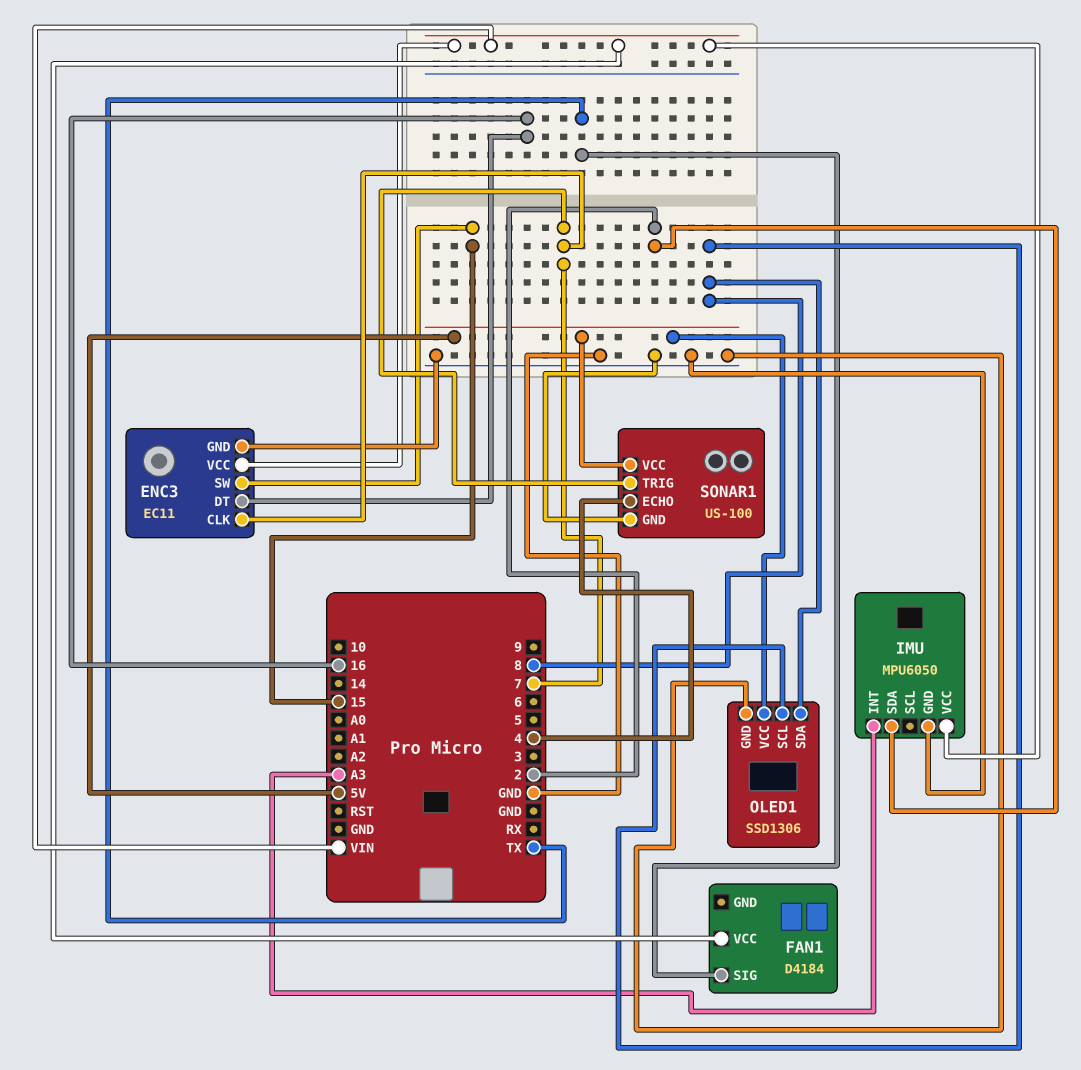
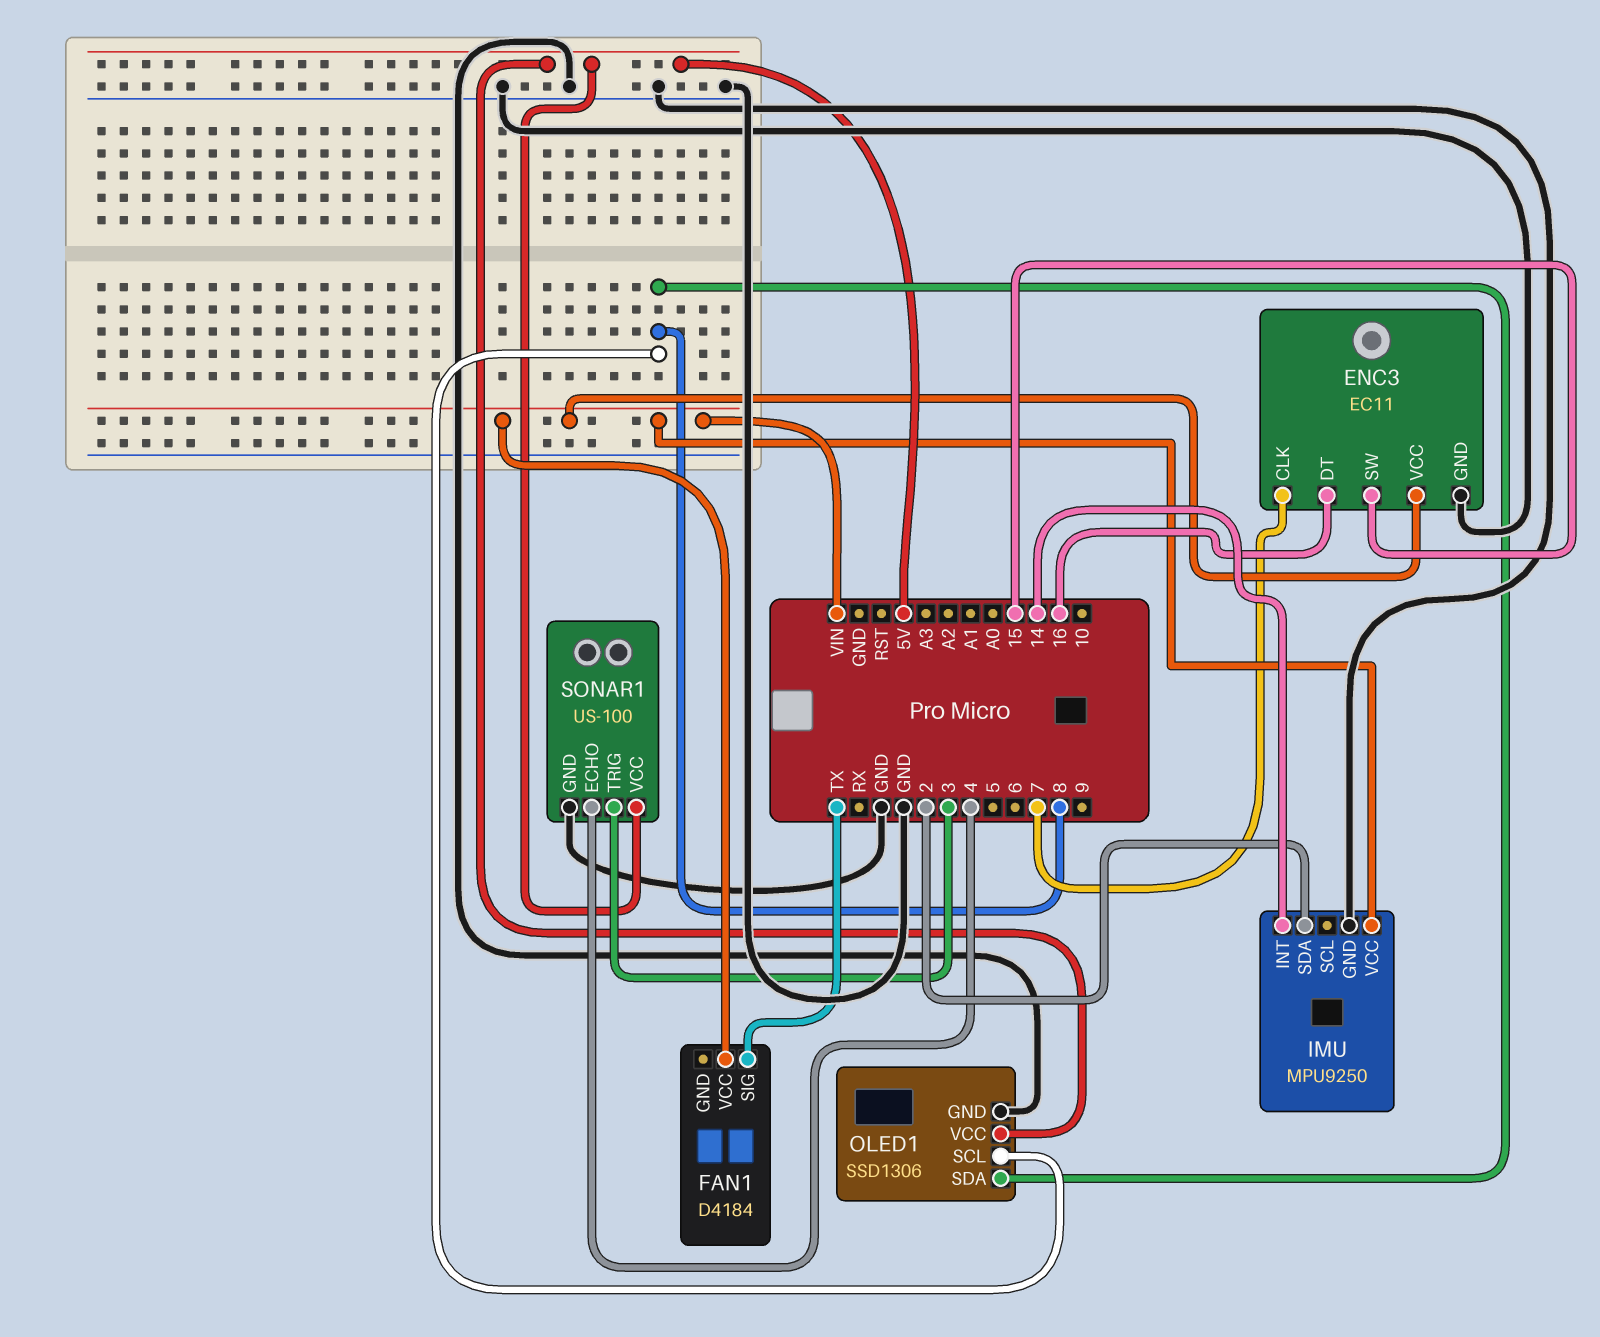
IMU: MPU6050 -> MPU9250
IMU pin INT: A3 -> 14
SONAR1 pin TRIG: 7 -> 3

